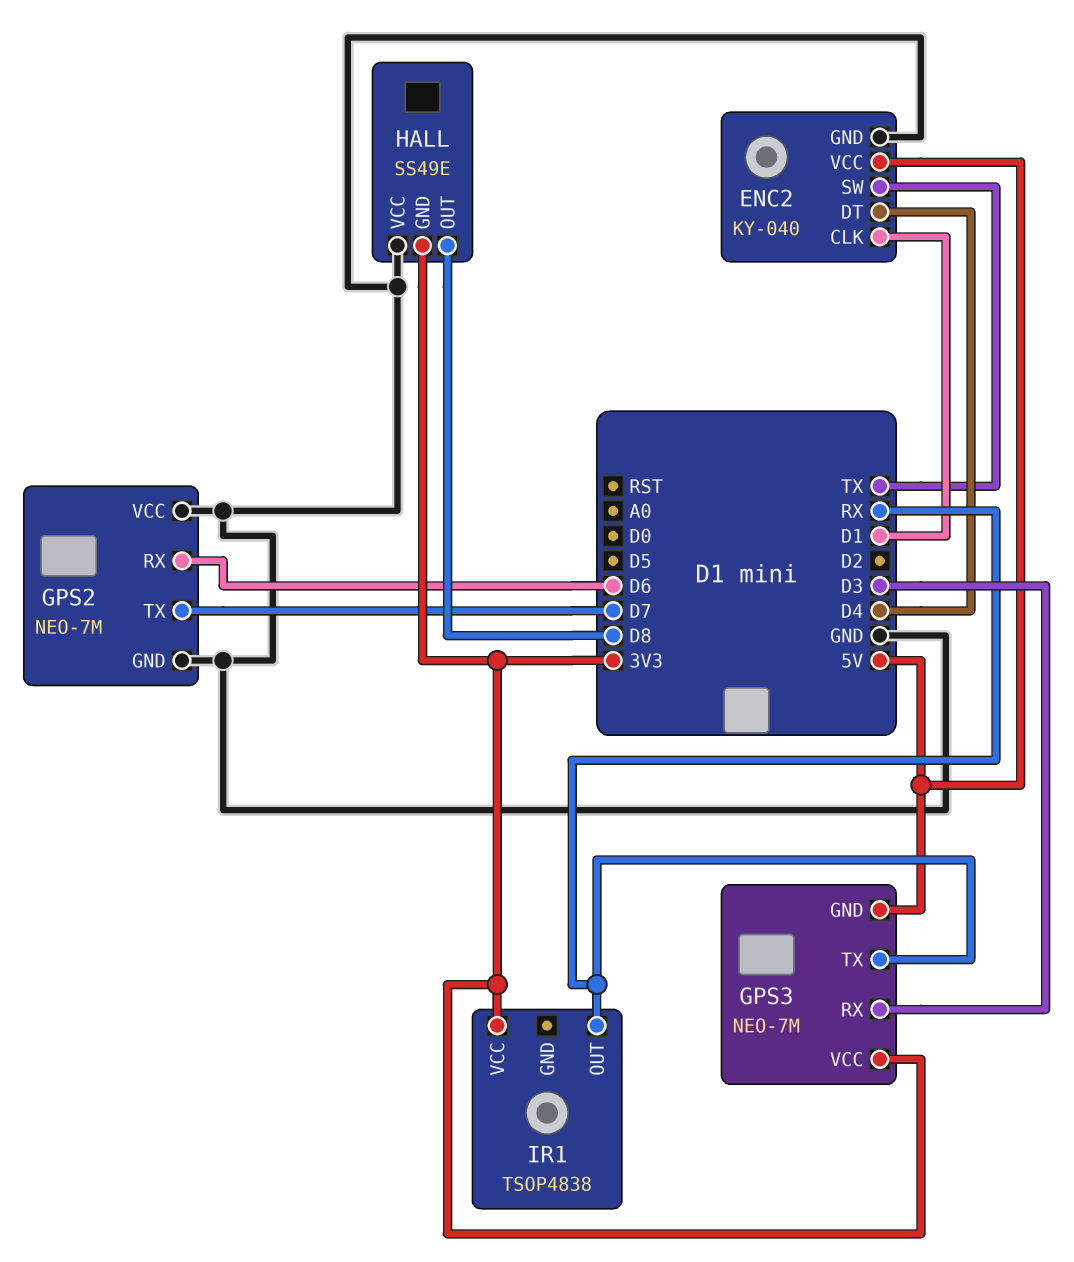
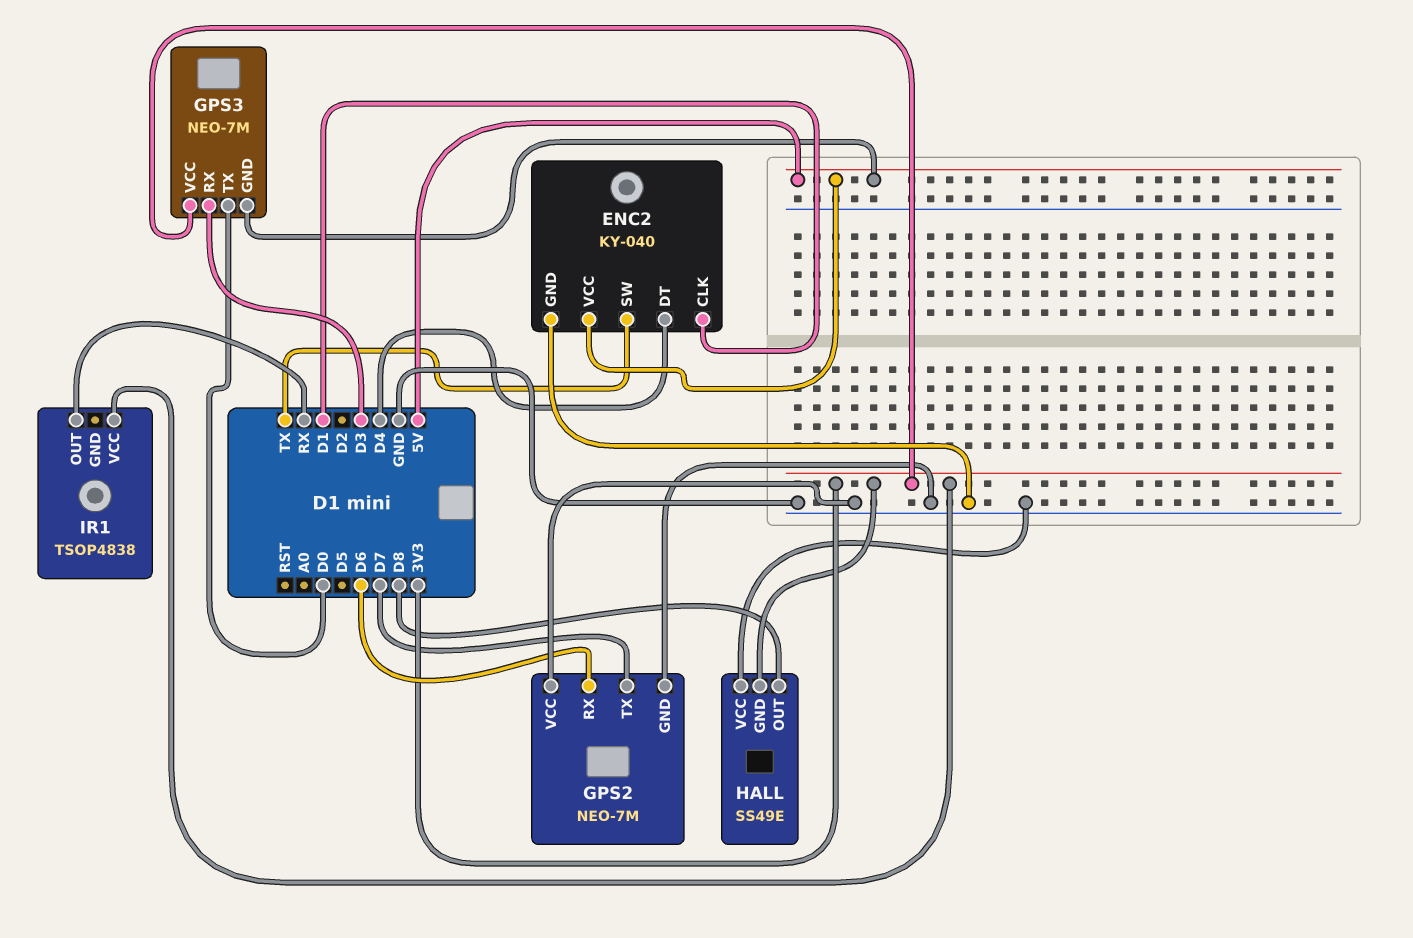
GPS3 pin TX: RX -> D0

